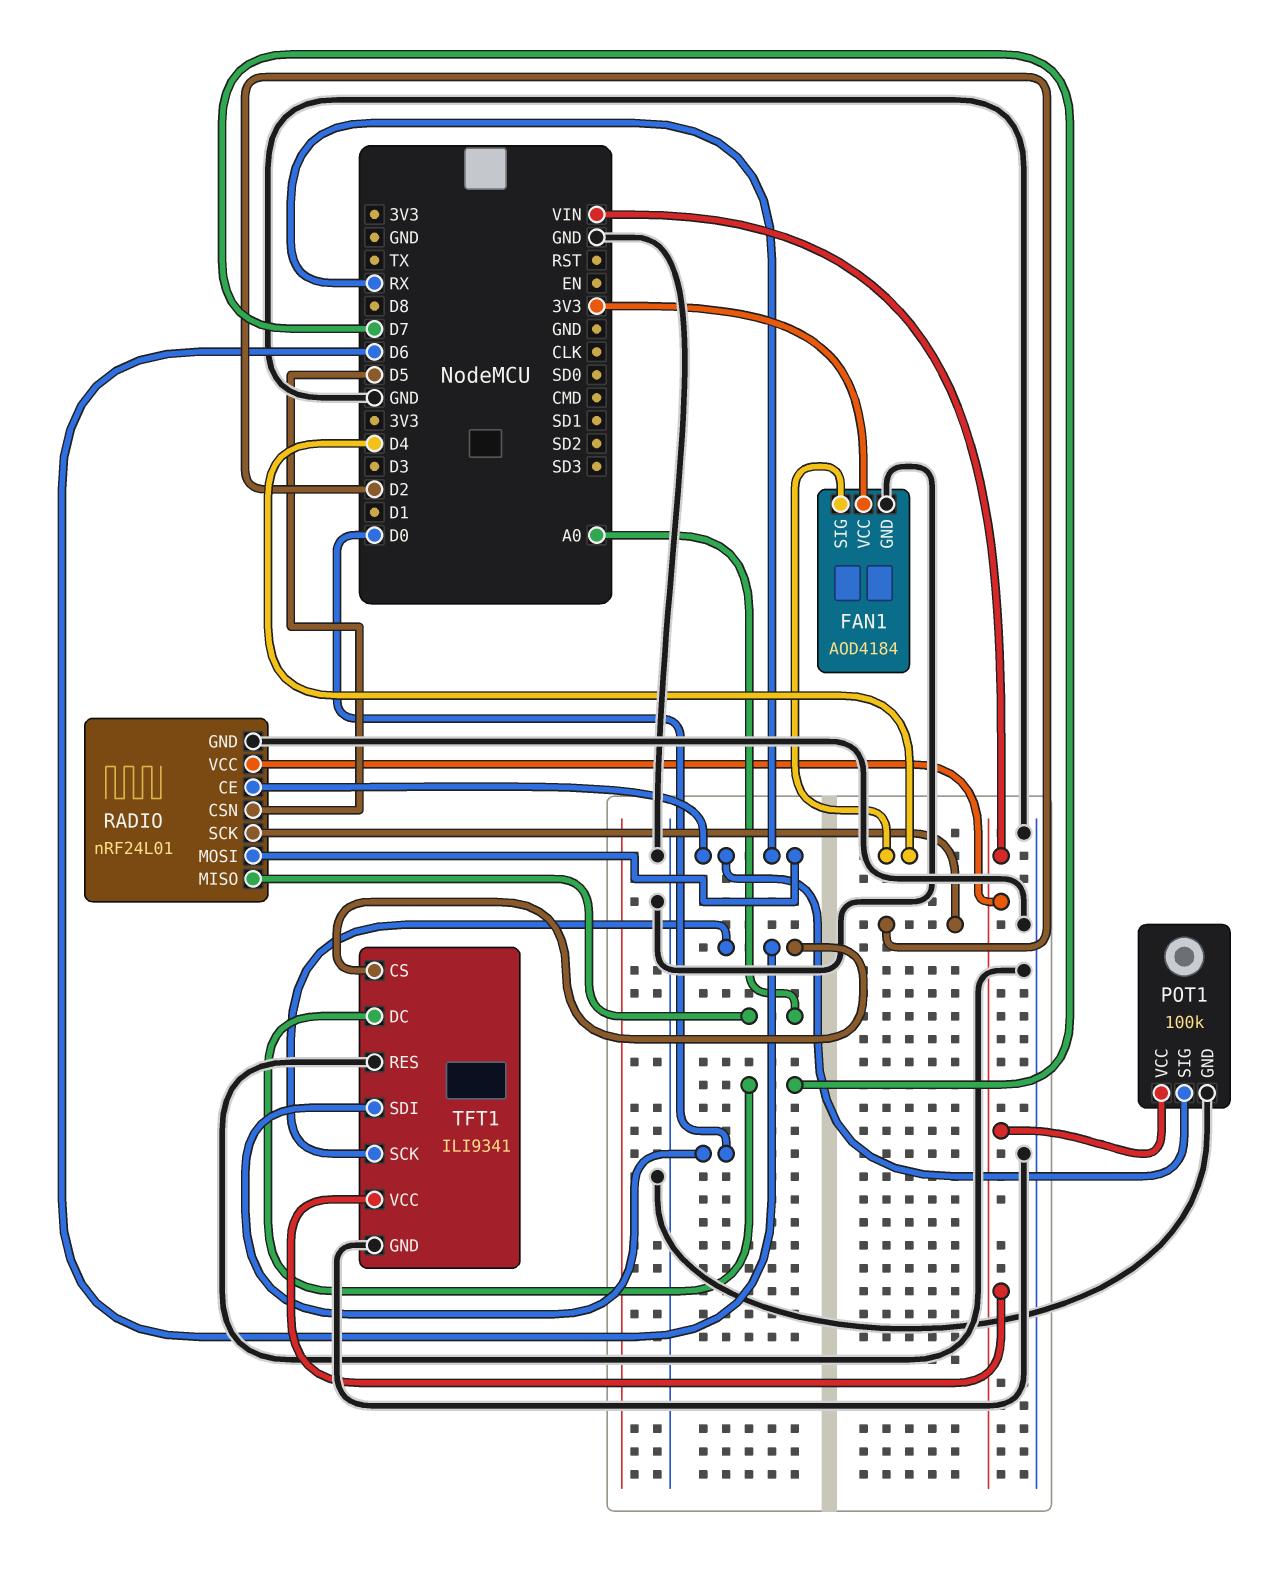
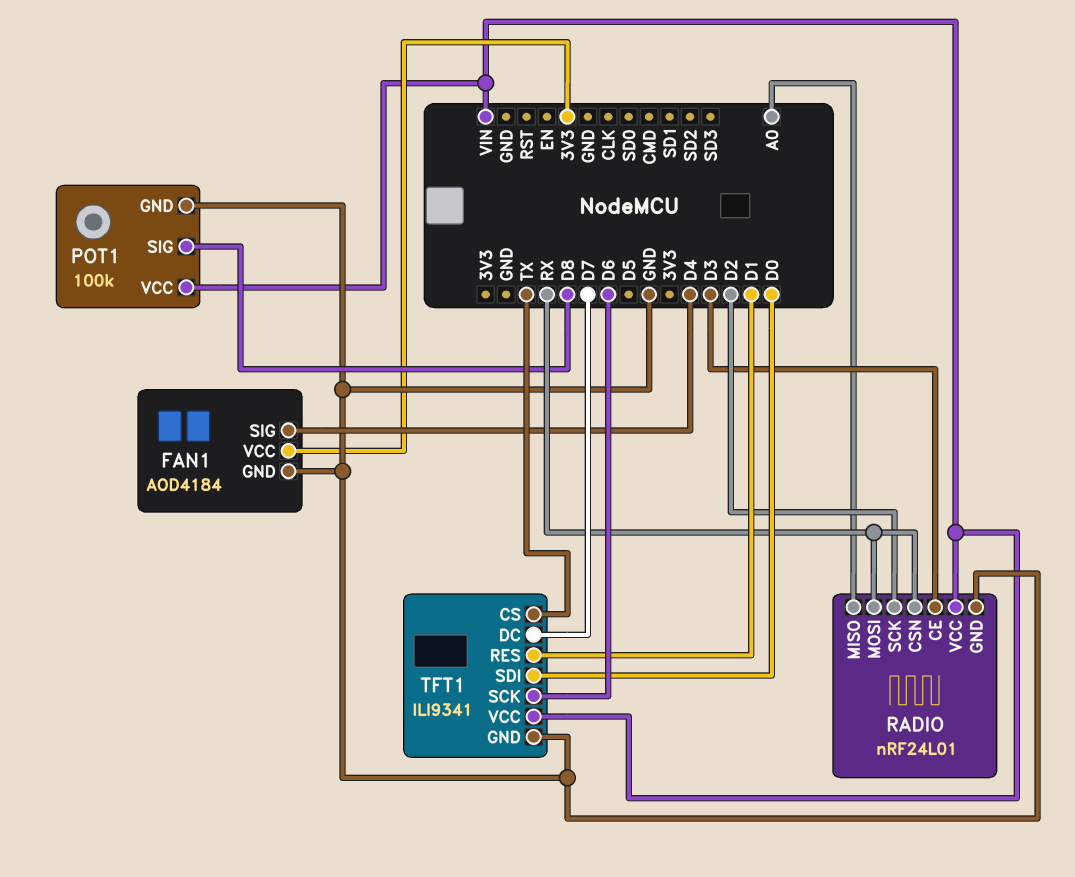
POT1 pin SIG: RX -> D8
RADIO pin CE: RX -> D3
RADIO pin CSN: D5 -> RX
TFT1 pin CS: D6 -> TX
TFT1 pin RES: GND -> D1

